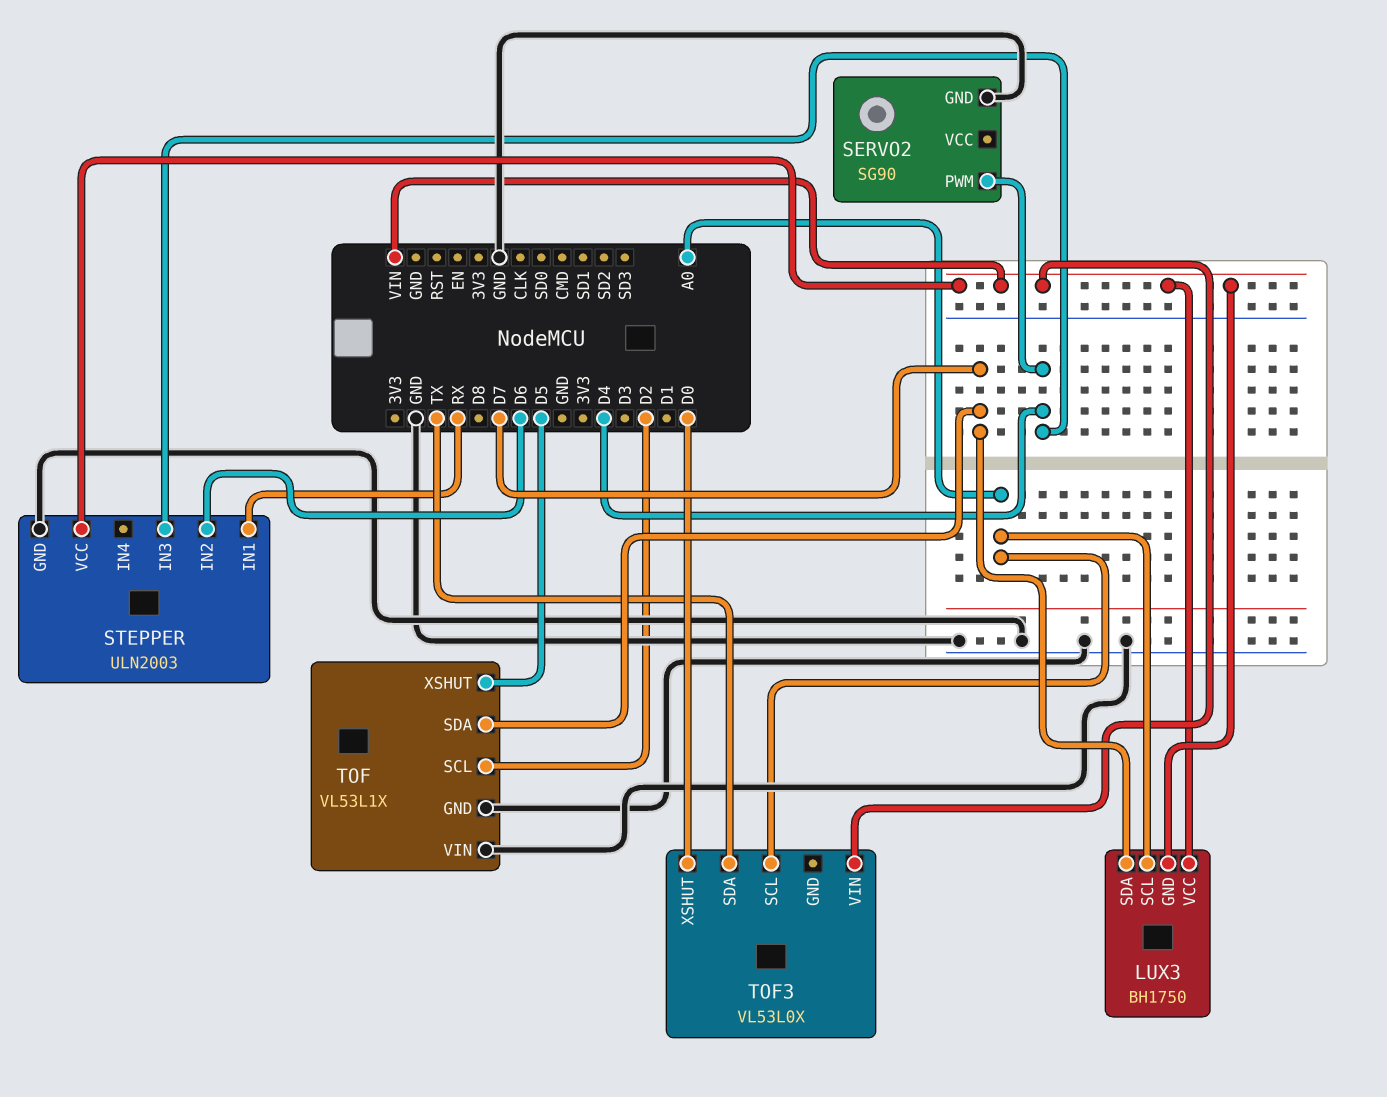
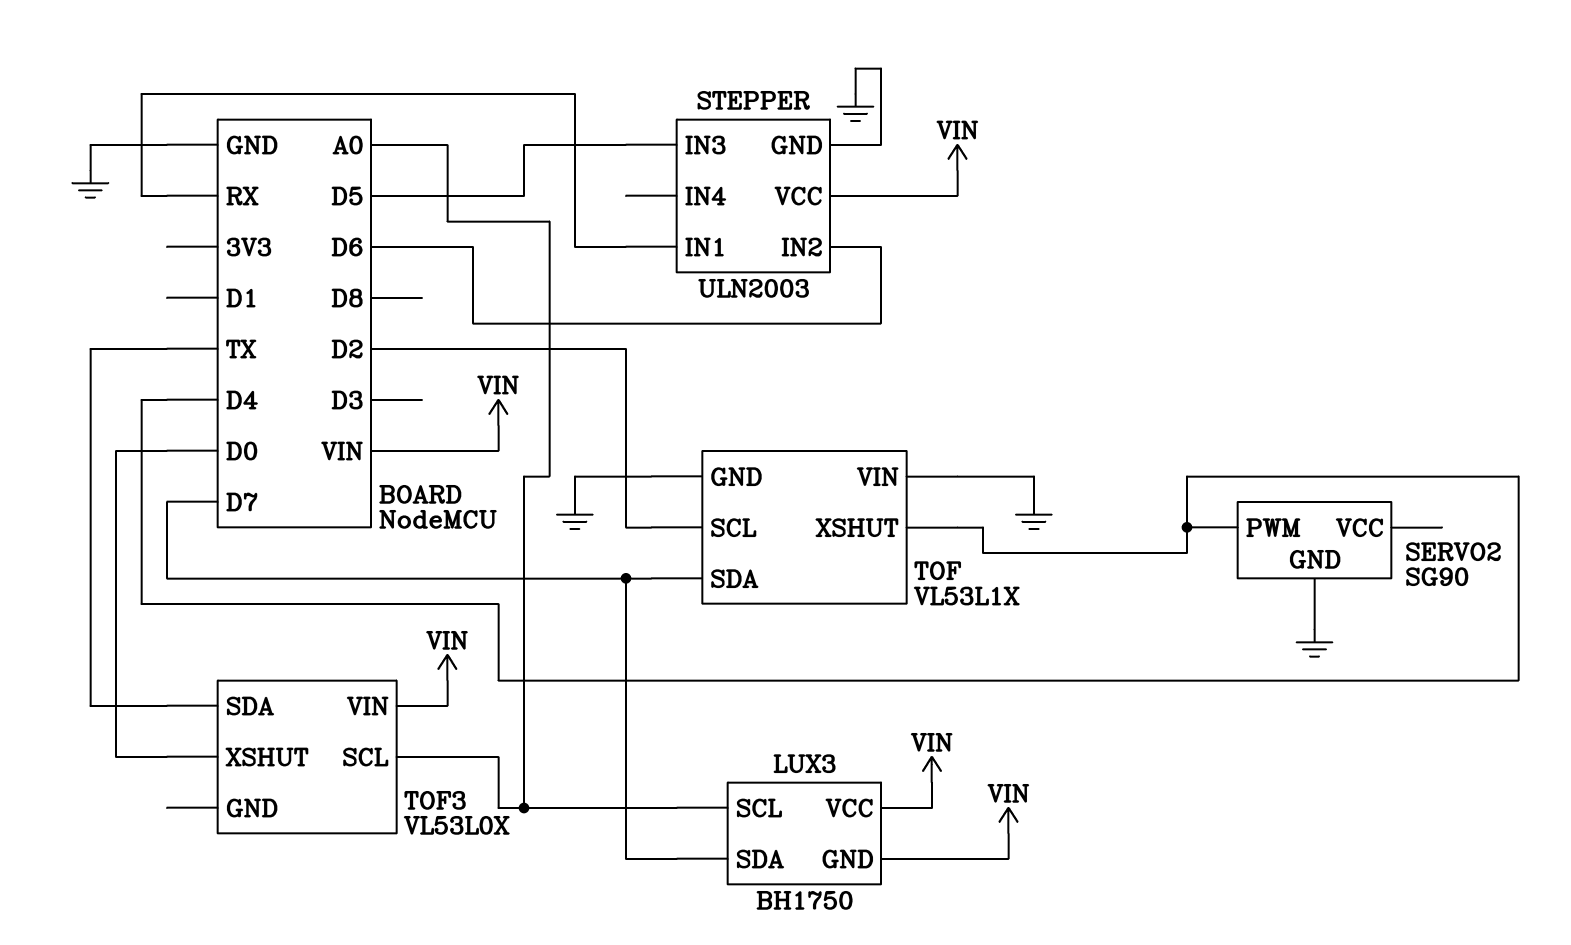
STEPPER pin IN3: D4 -> D5
TOF pin XSHUT: D5 -> D4

